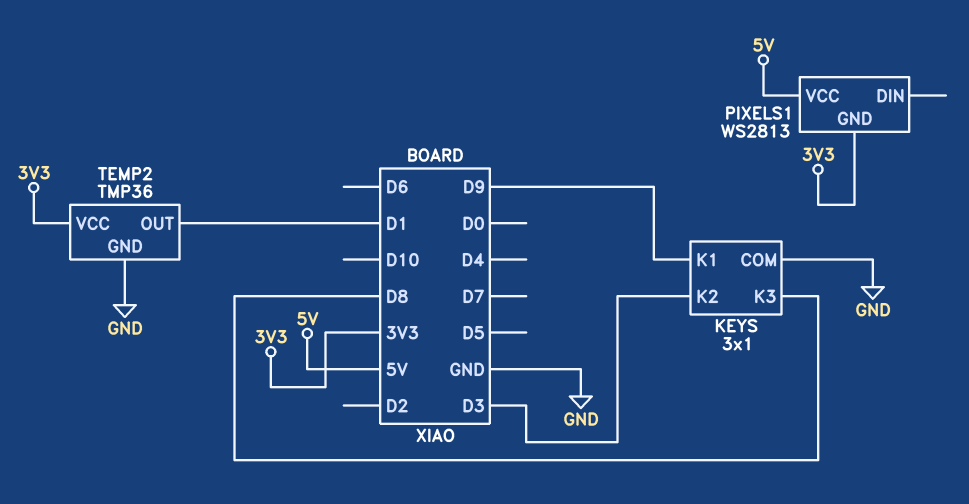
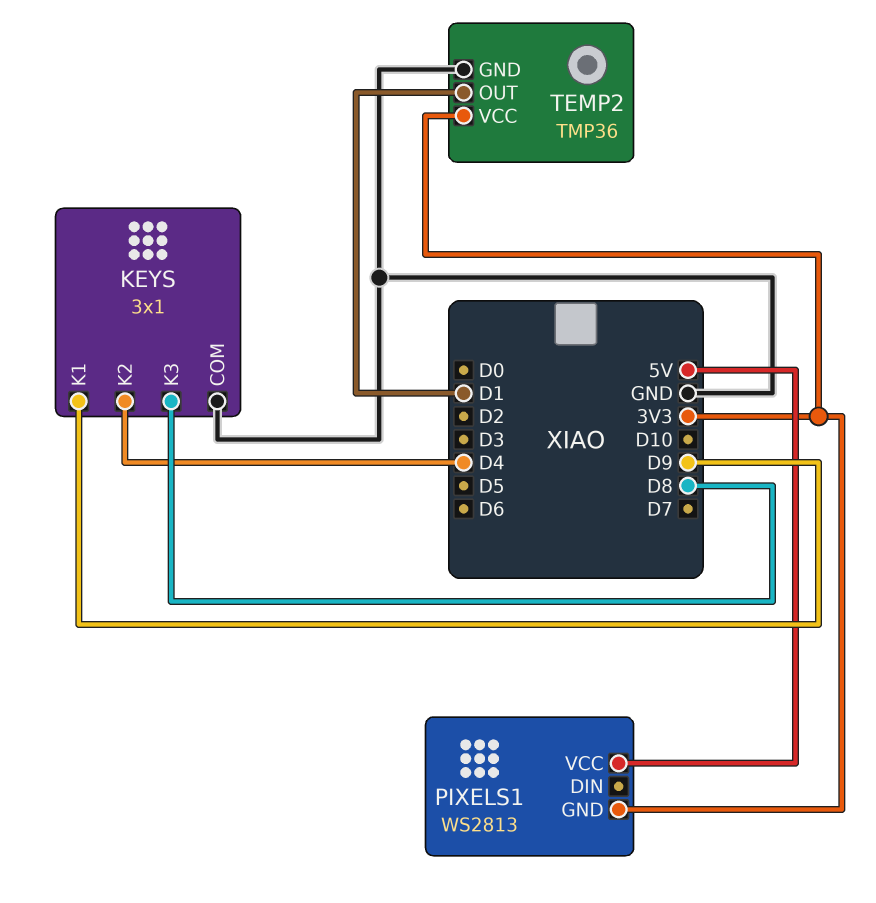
KEYS pin K2: D3 -> D4

